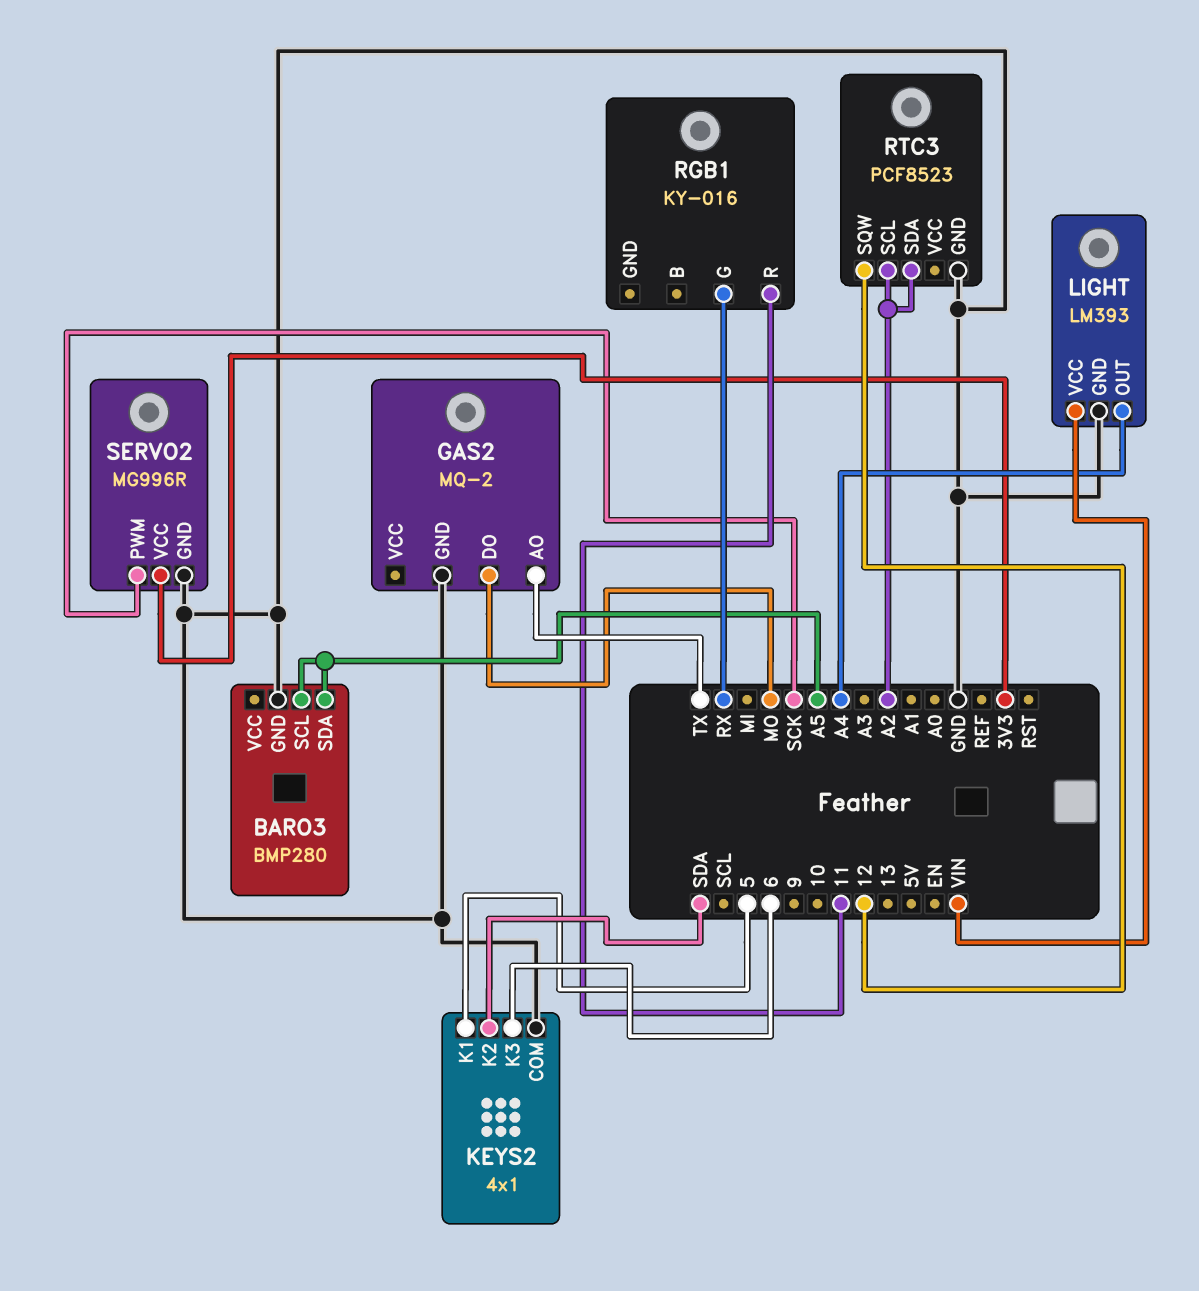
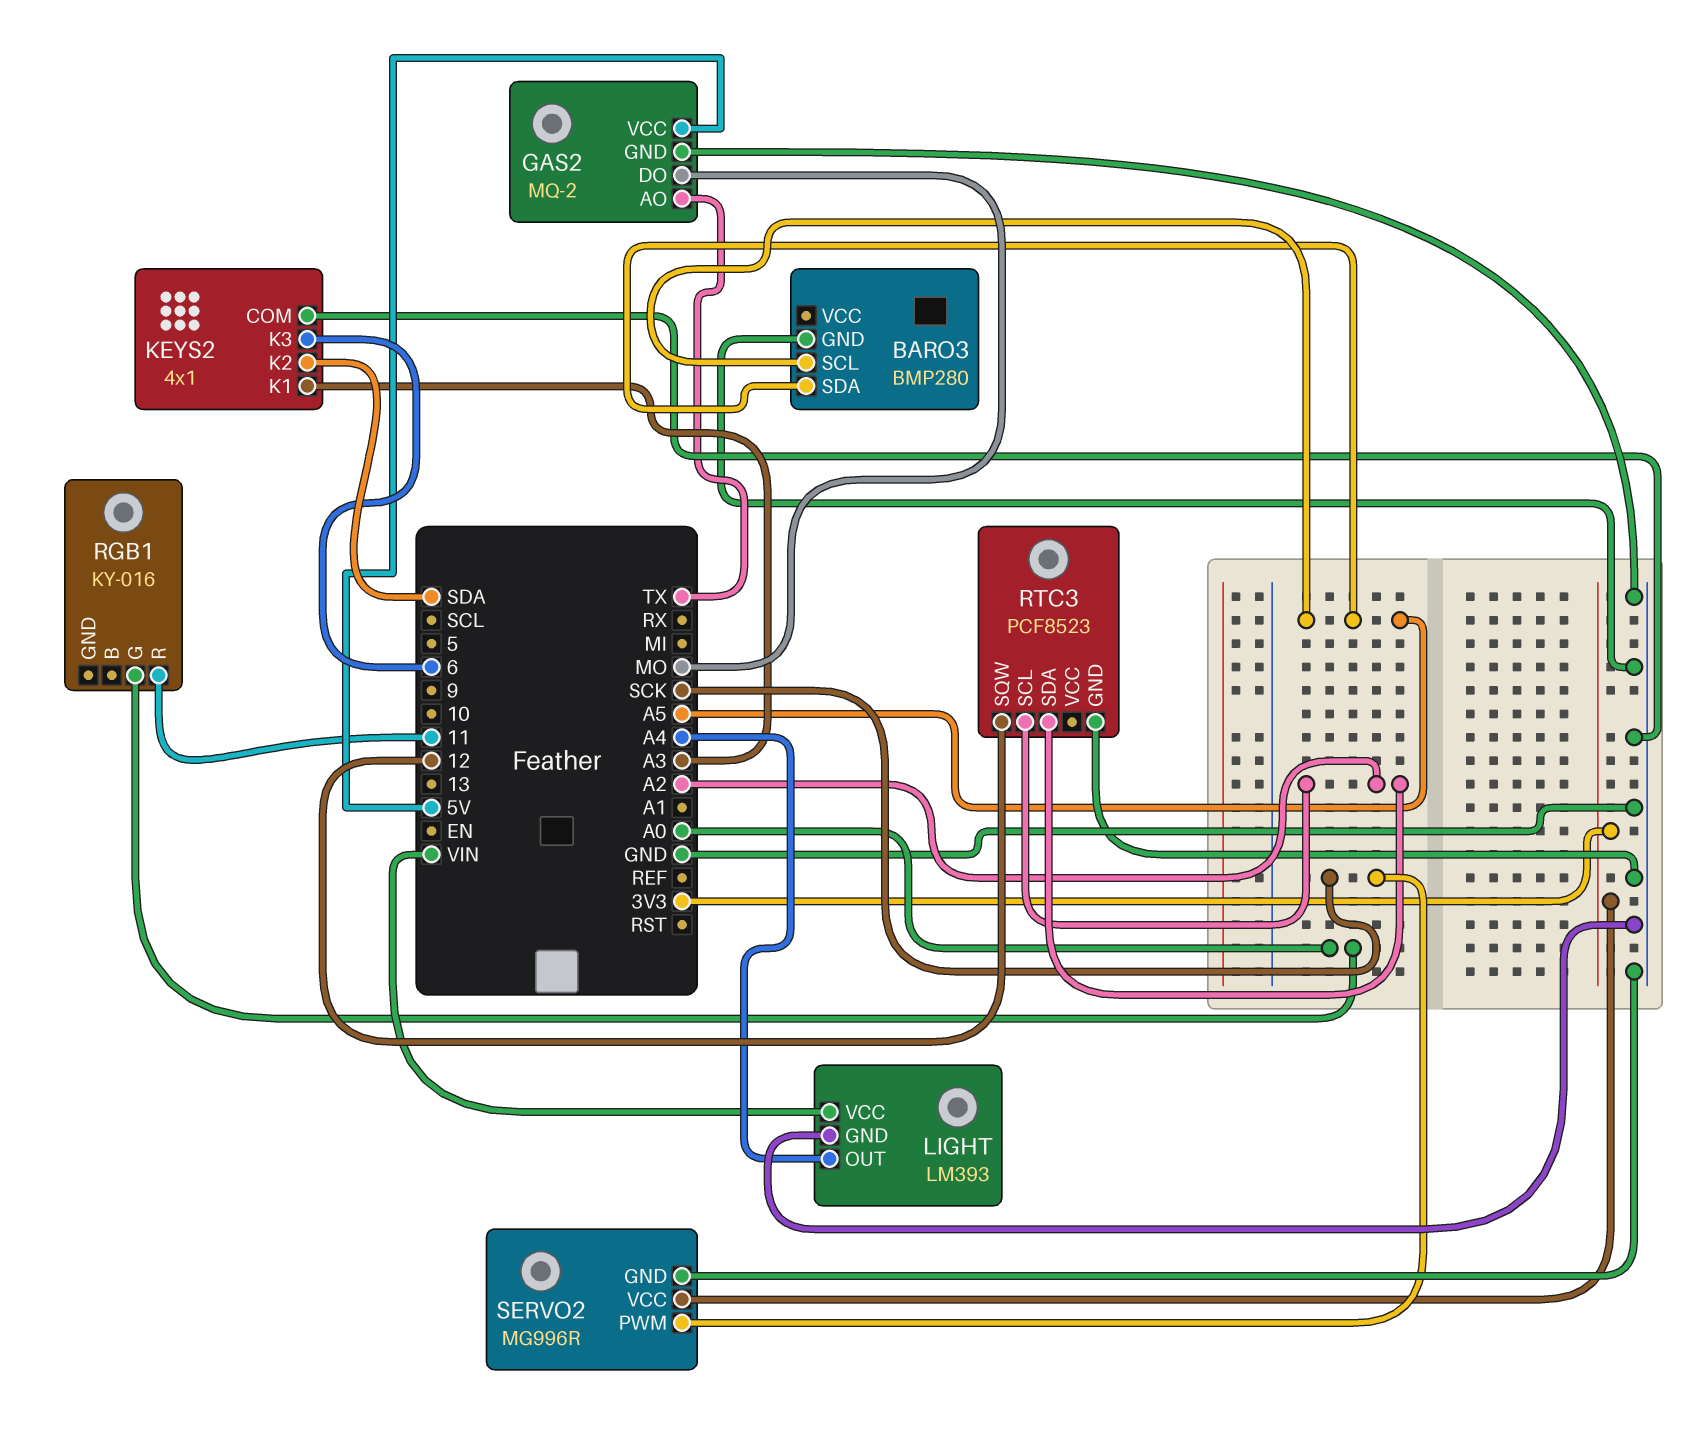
GAS2 pin VCC: none -> 5V
KEYS2 pin K1: 5 -> A3
RGB1 pin G: RX -> A0

